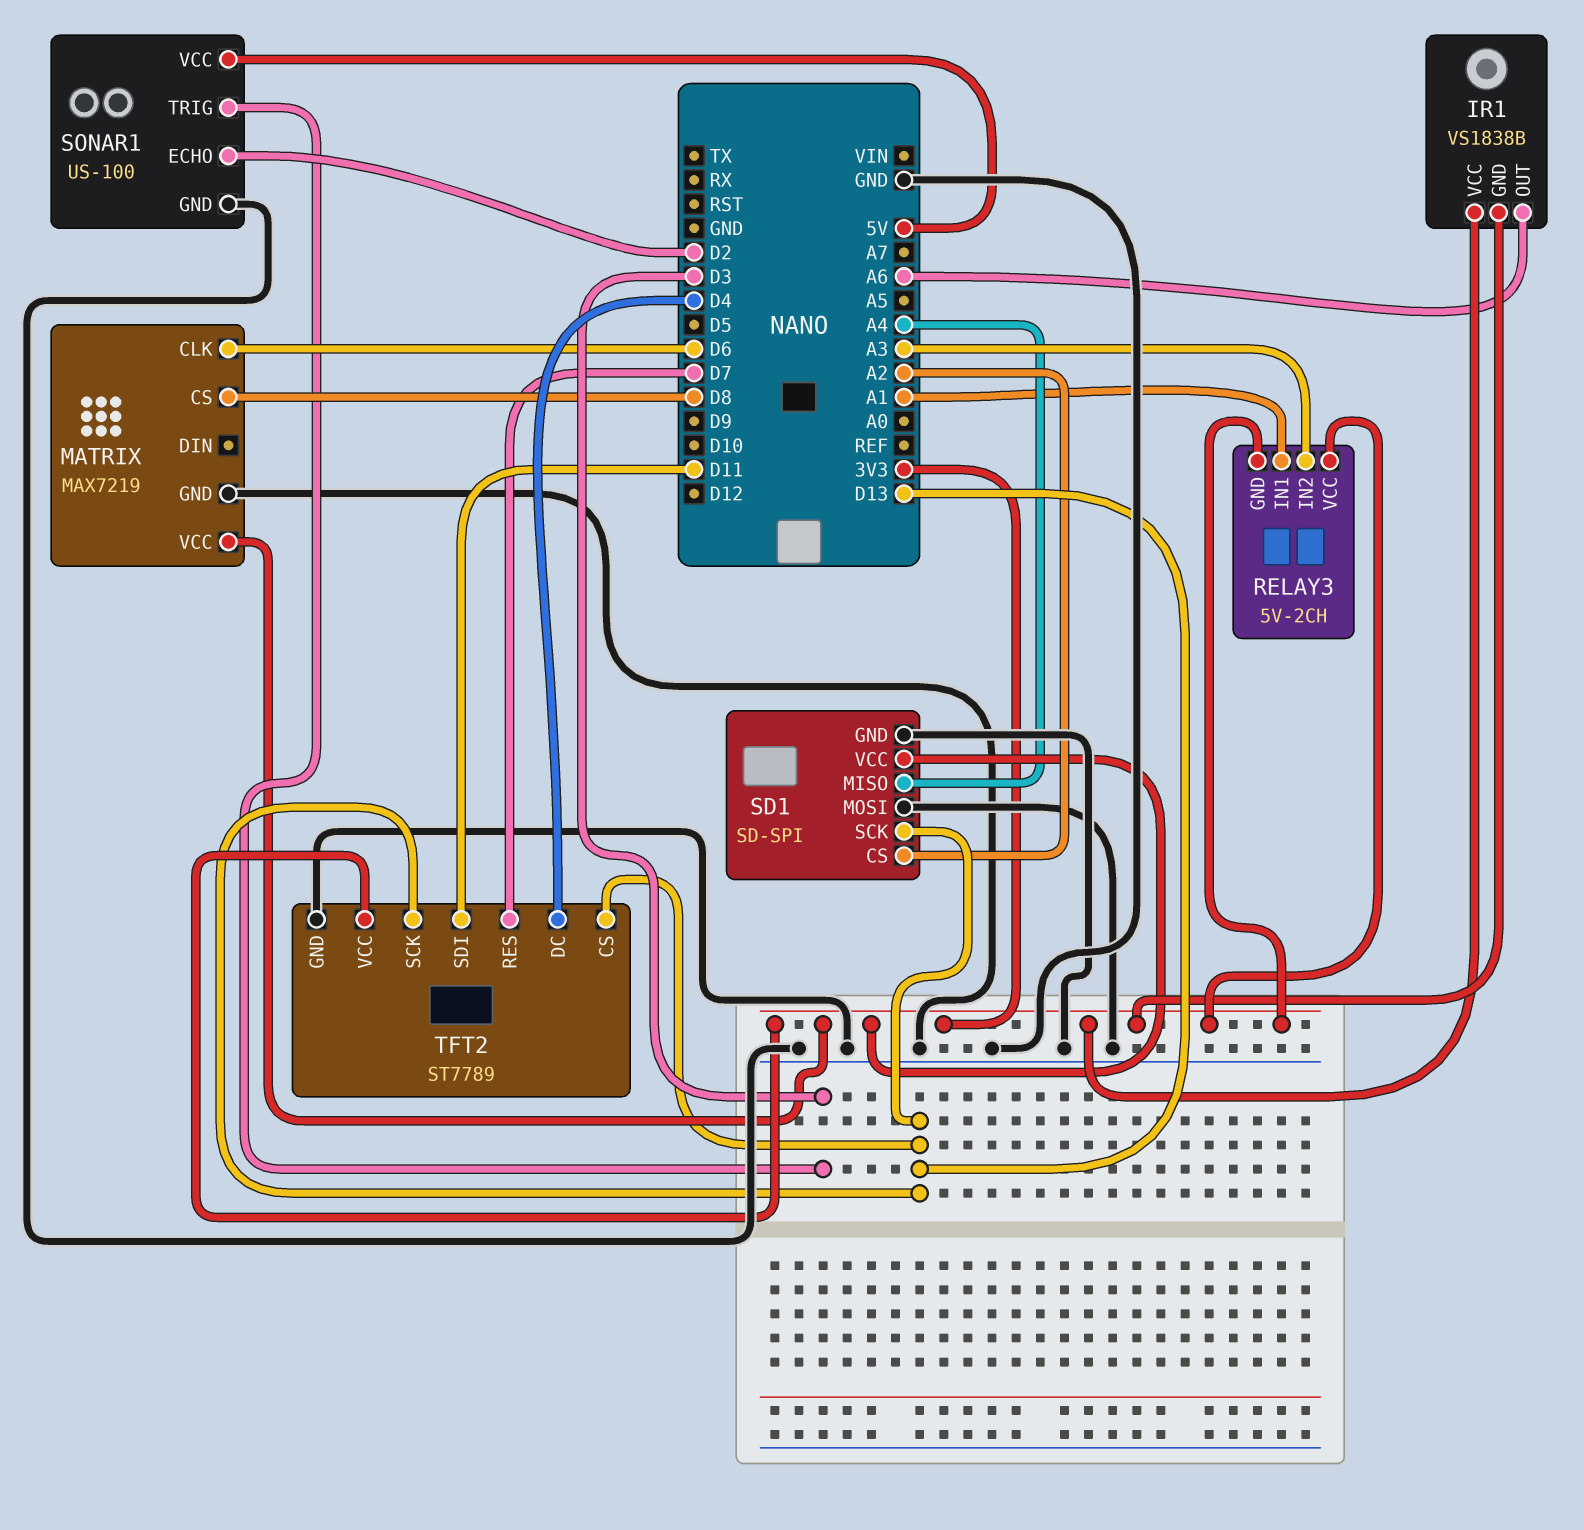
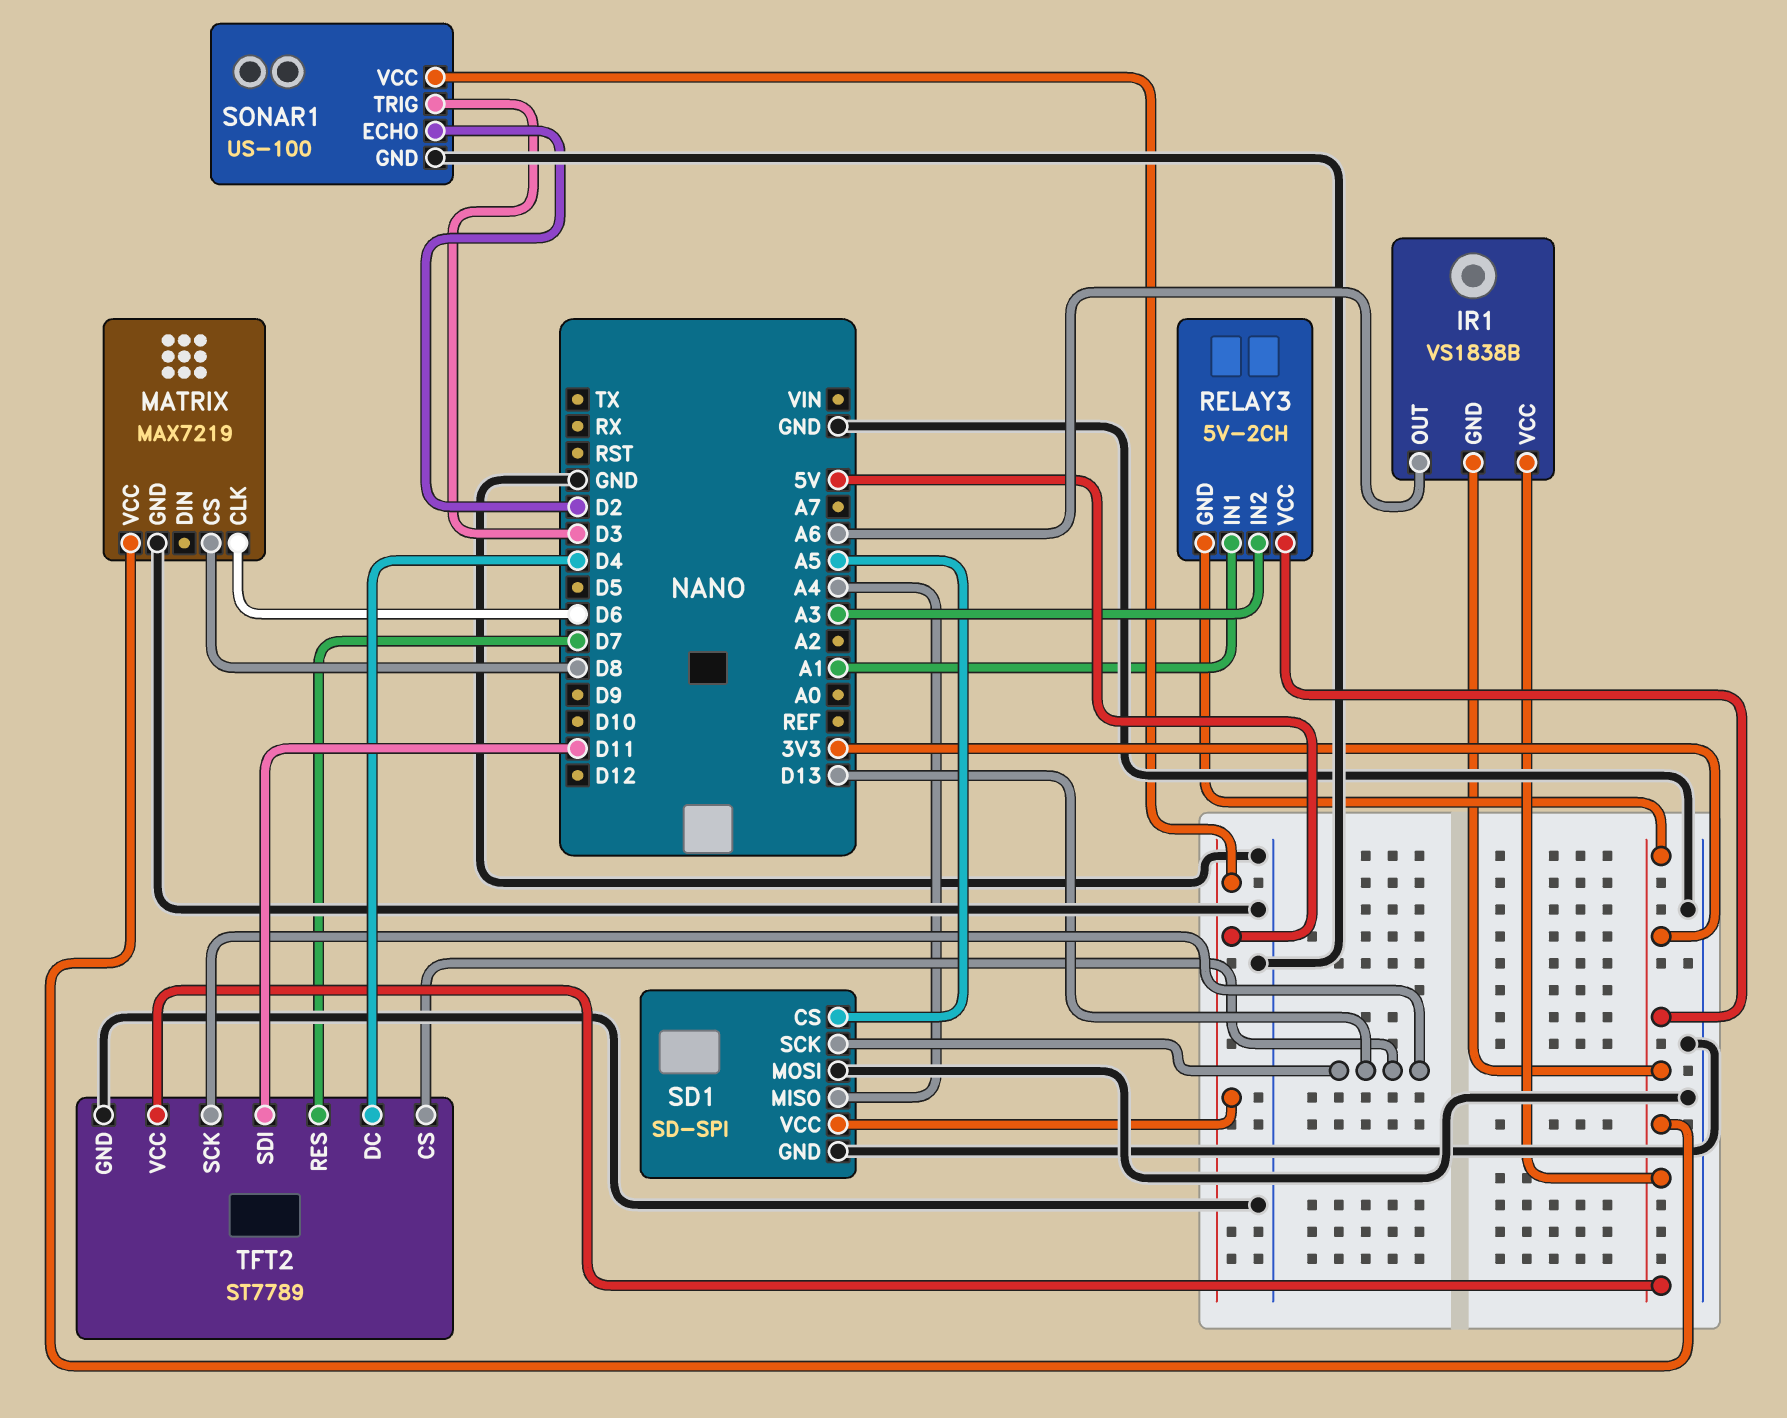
SD1 pin CS: A2 -> A5
SD1 pin VCC: 3V3 -> 5V

